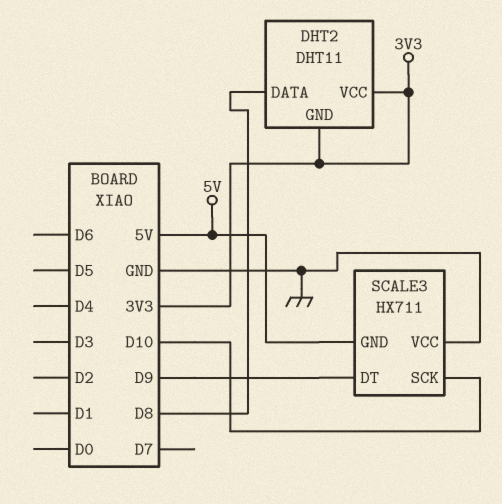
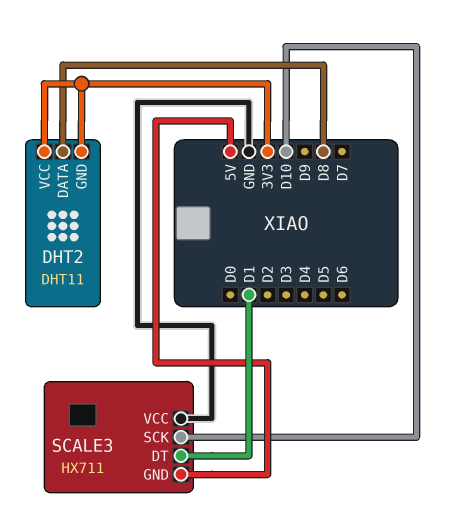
SCALE3 pin DT: D9 -> D1

